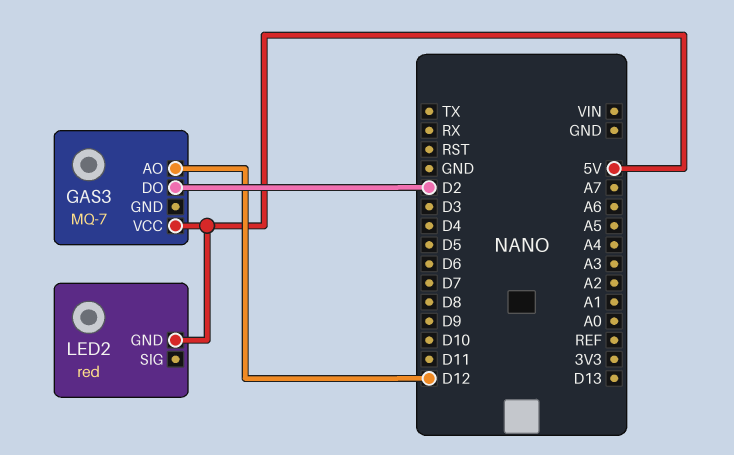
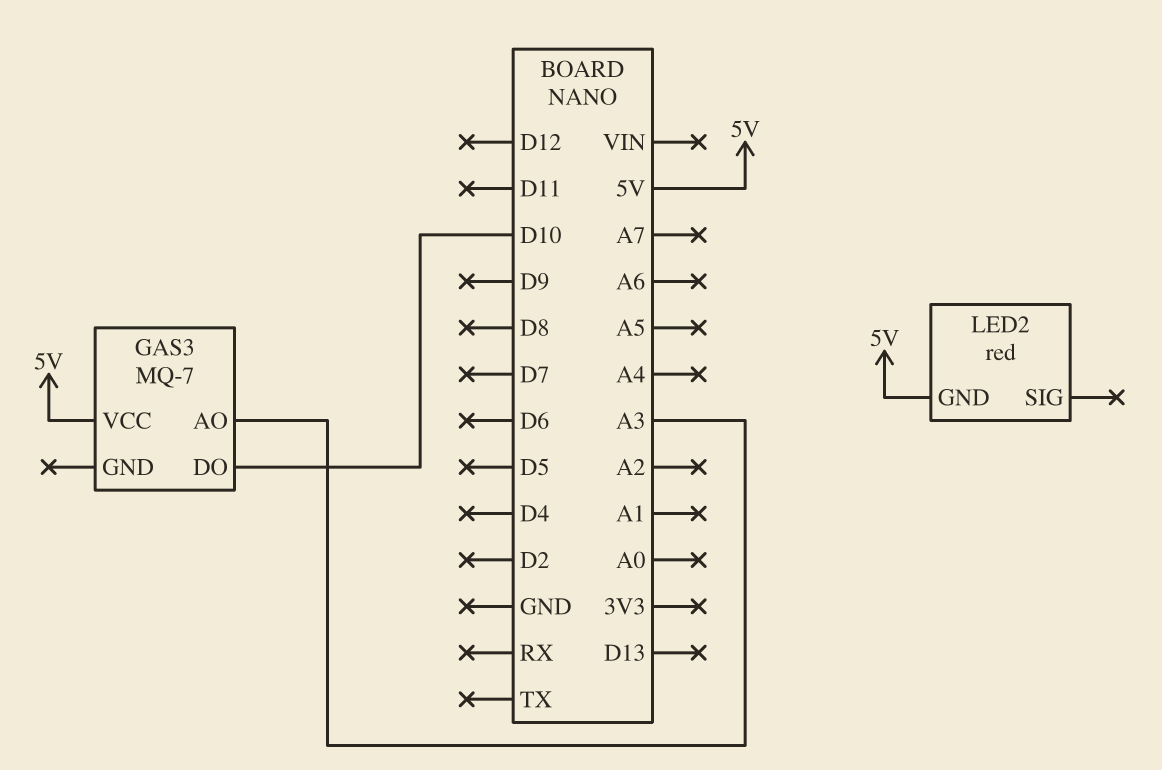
GAS3 pin AO: D12 -> A3
GAS3 pin DO: D2 -> D10

